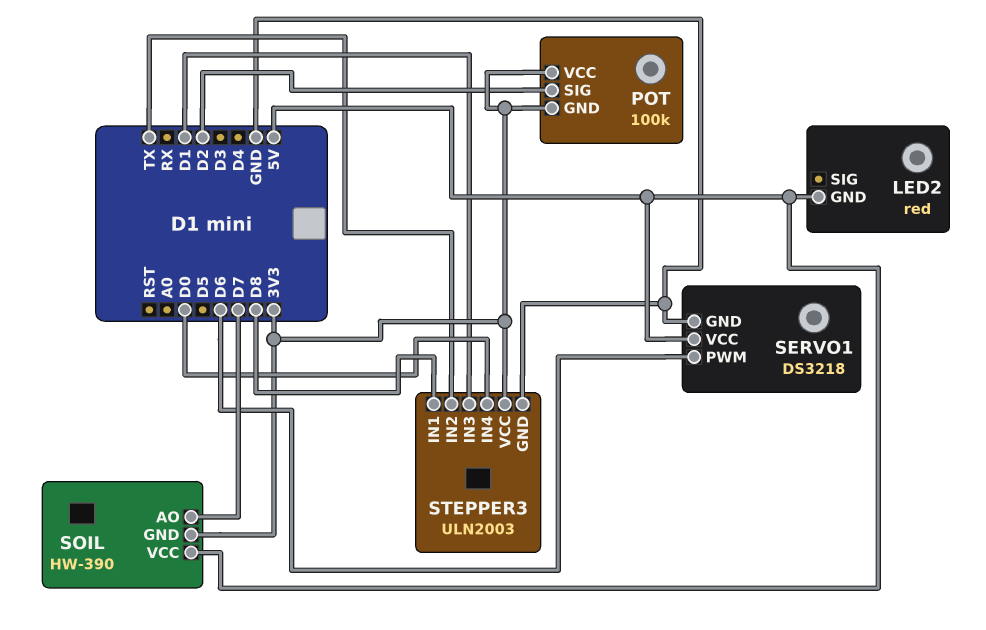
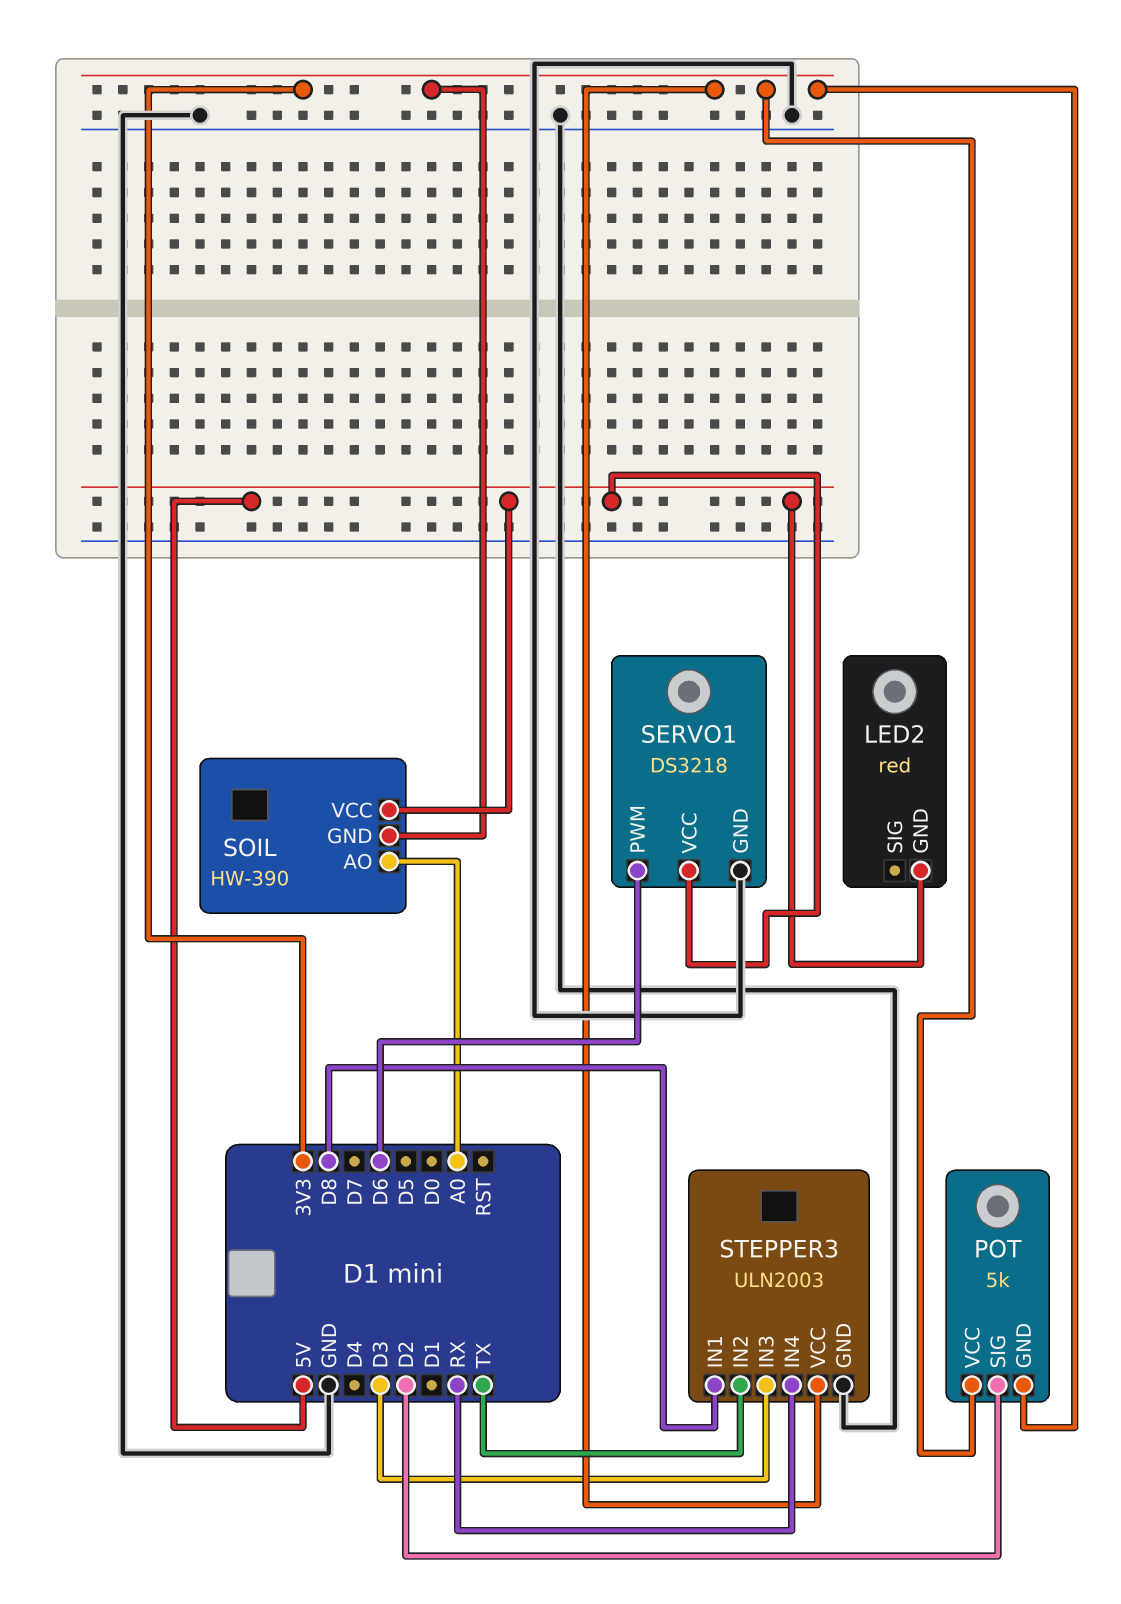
POT: 100k -> 5k
SOIL pin AO: D7 -> A0
STEPPER3 pin IN3: D1 -> D3
STEPPER3 pin IN4: D0 -> RX

